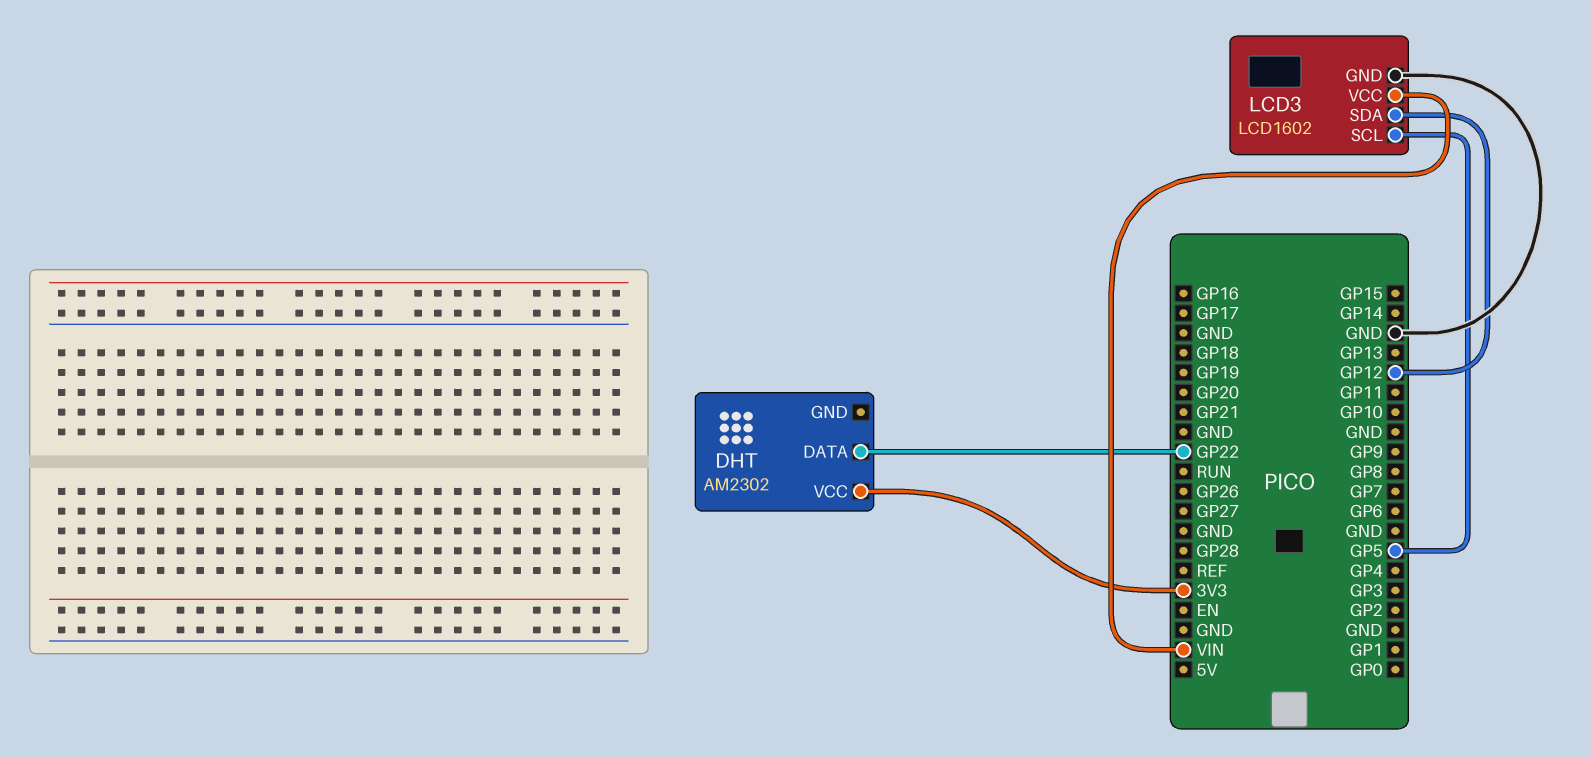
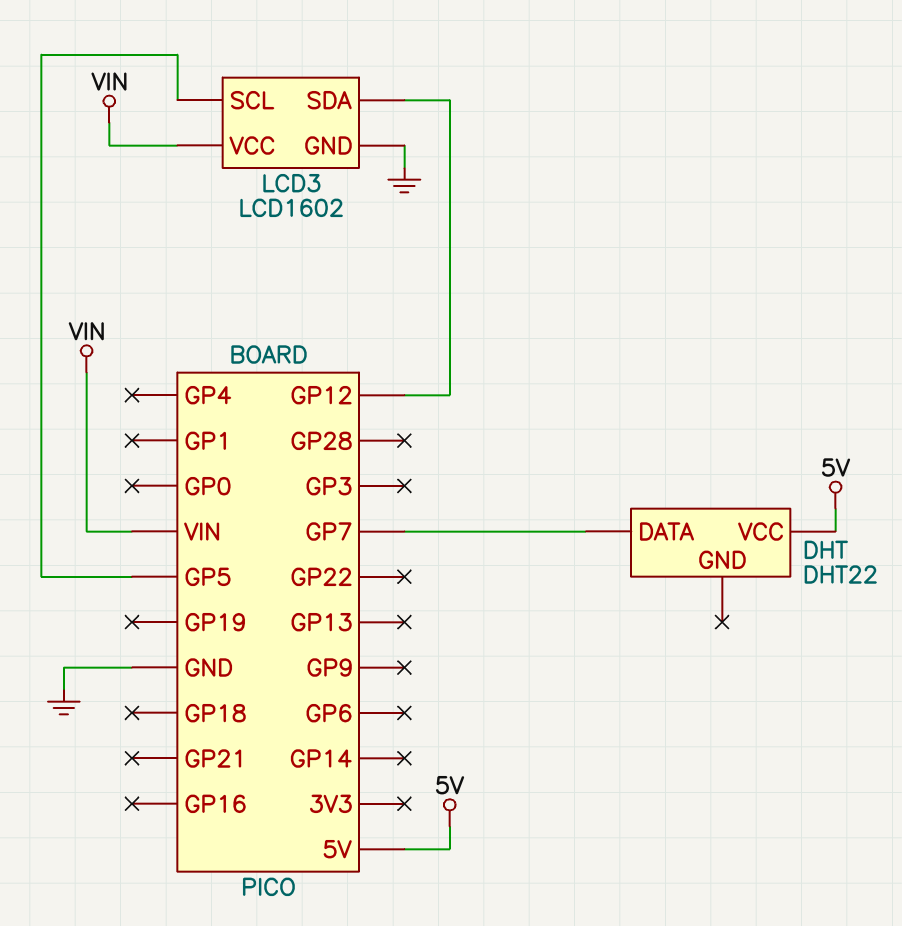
DHT: AM2302 -> DHT22
DHT pin DATA: GP22 -> GP7
DHT pin VCC: 3V3 -> 5V

